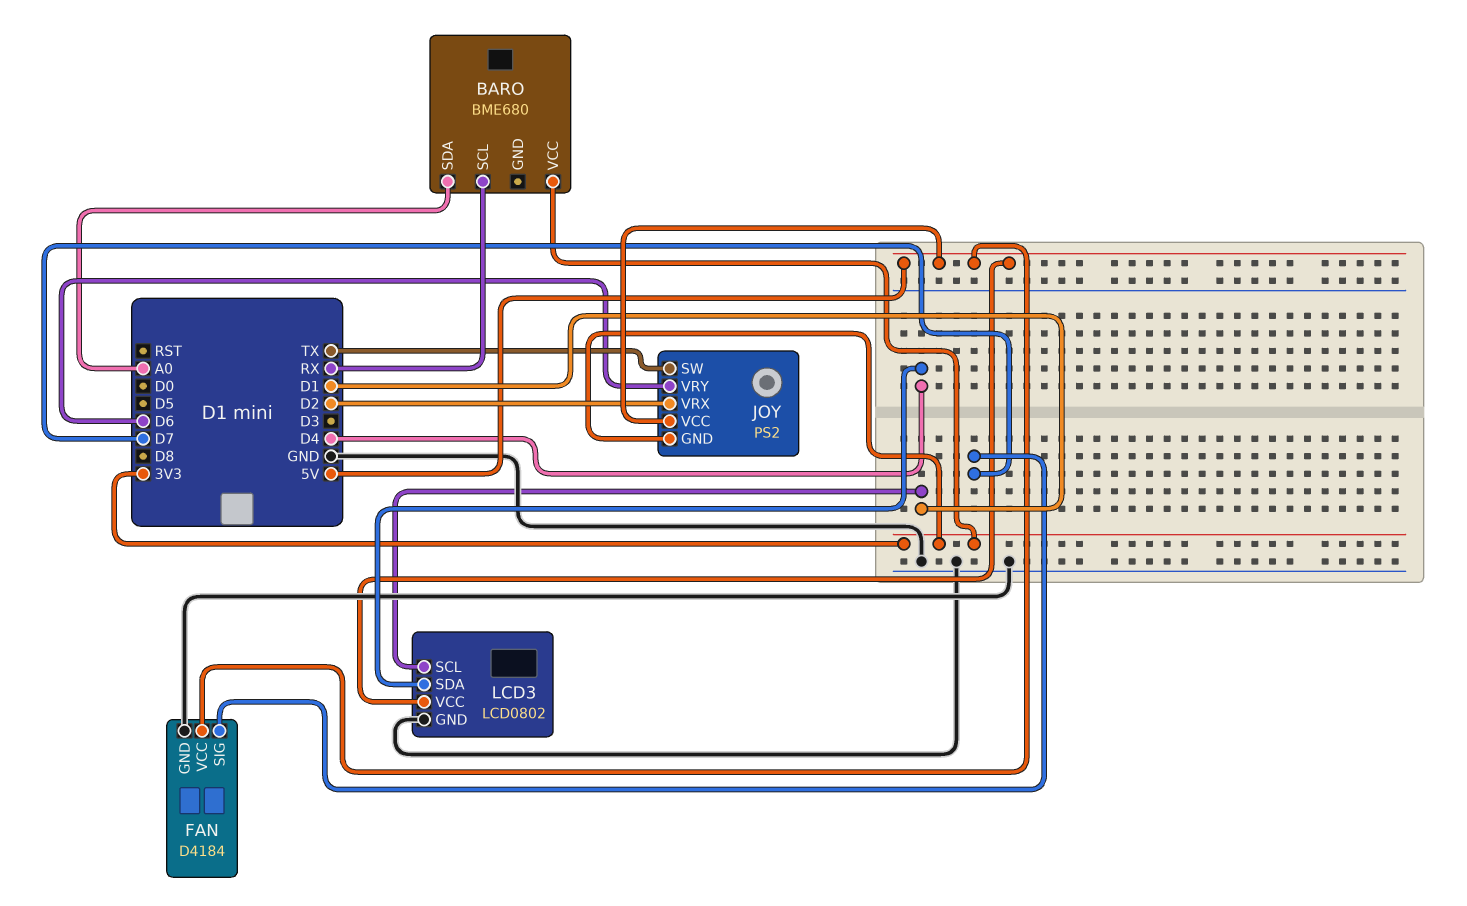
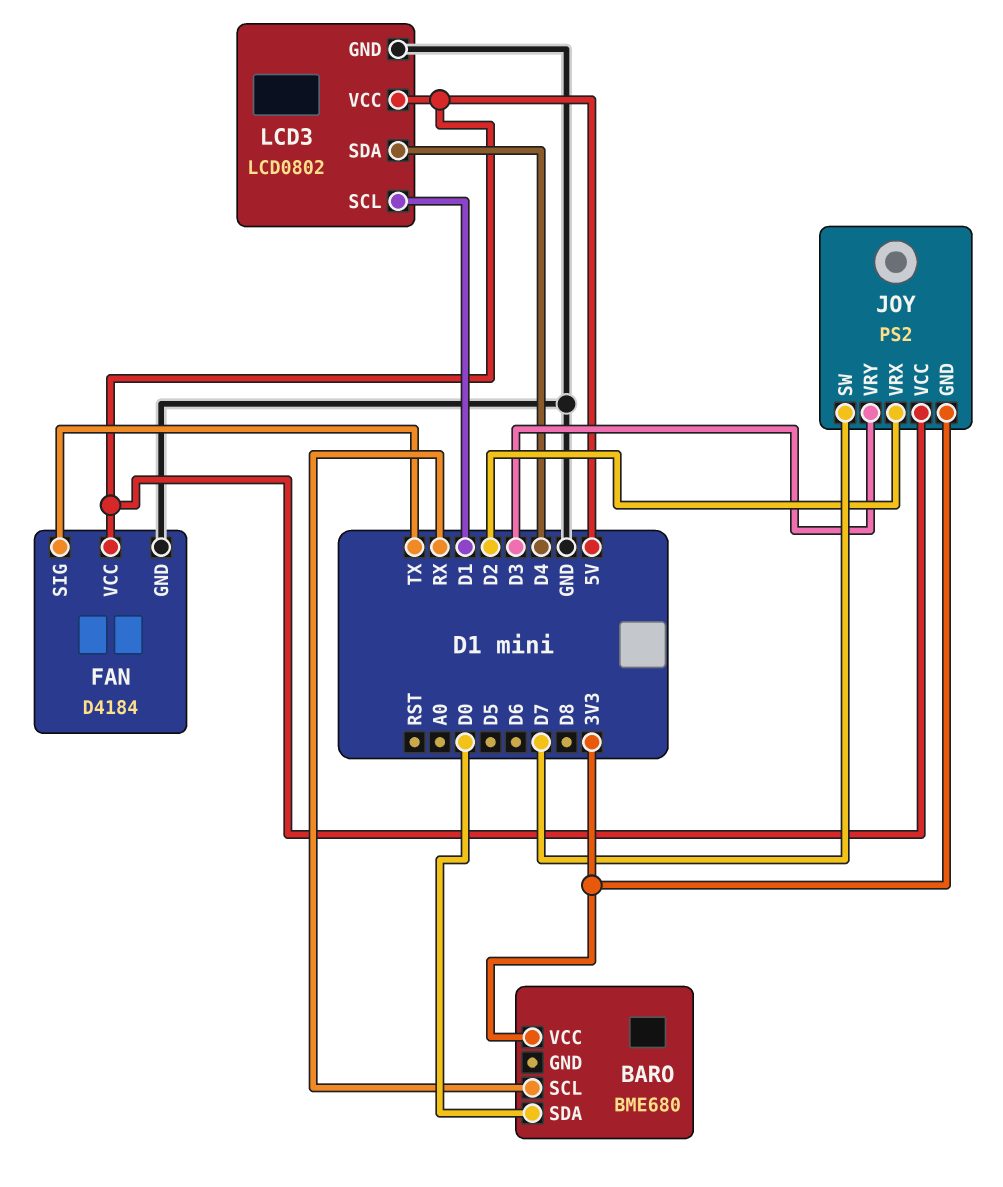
BARO pin SDA: A0 -> D0
FAN pin SIG: D7 -> TX
JOY pin SW: TX -> D7
JOY pin VRY: D6 -> D3

